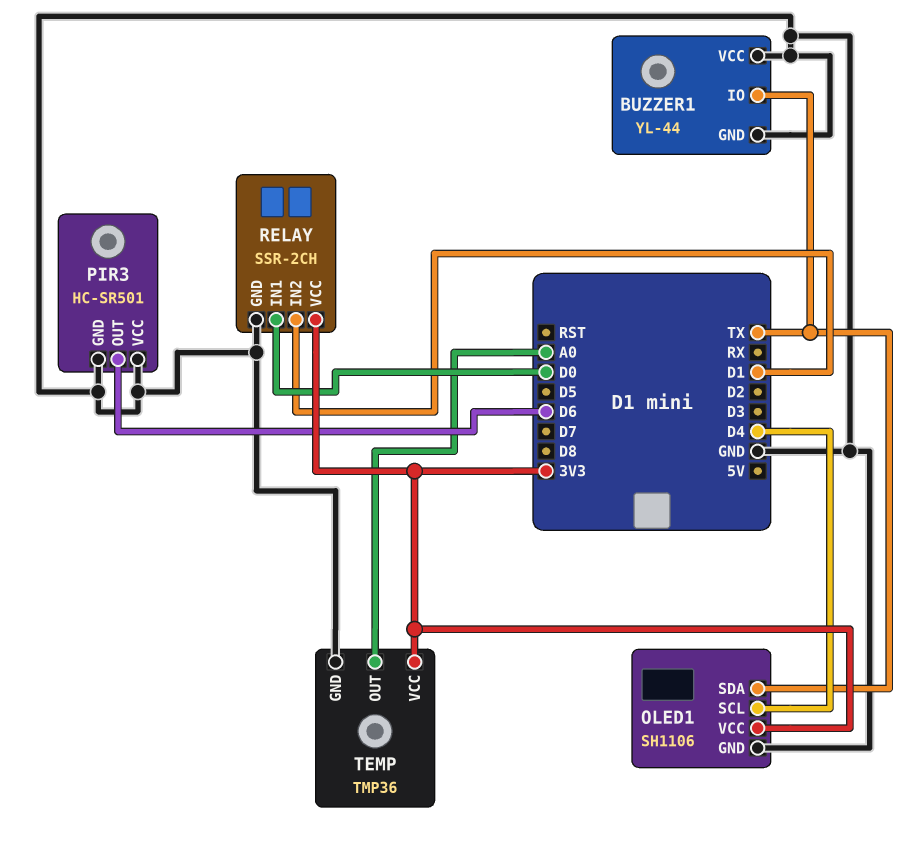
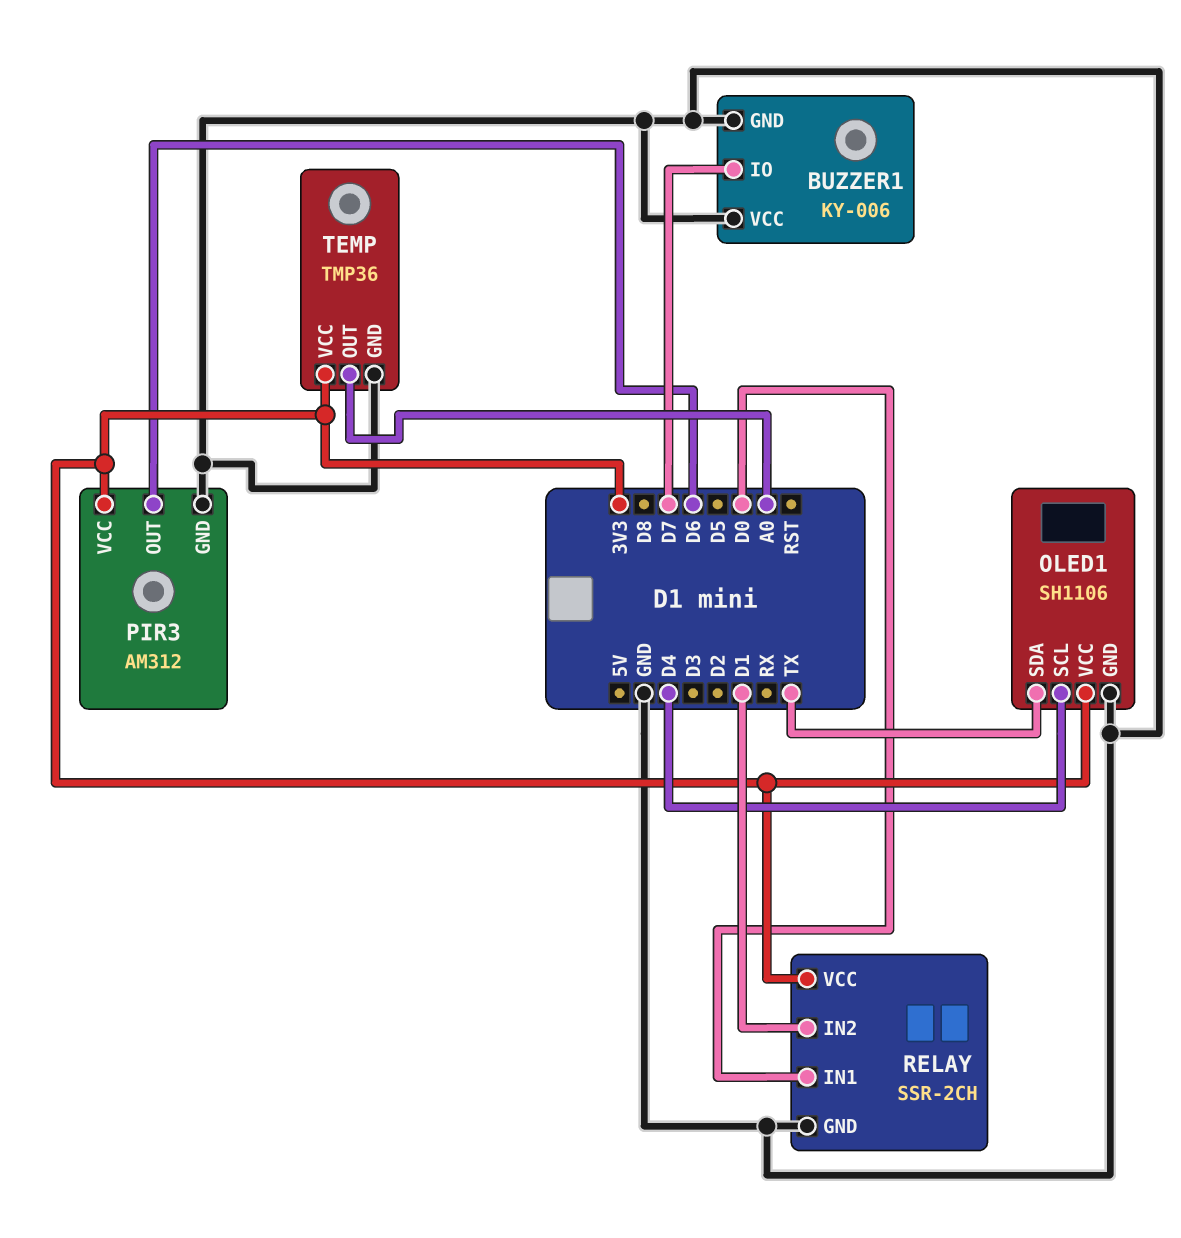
BUZZER1: YL-44 -> KY-006
BUZZER1 pin IO: TX -> D7
PIR3: HC-SR501 -> AM312
PIR3 pin VCC: GND -> 3V3

